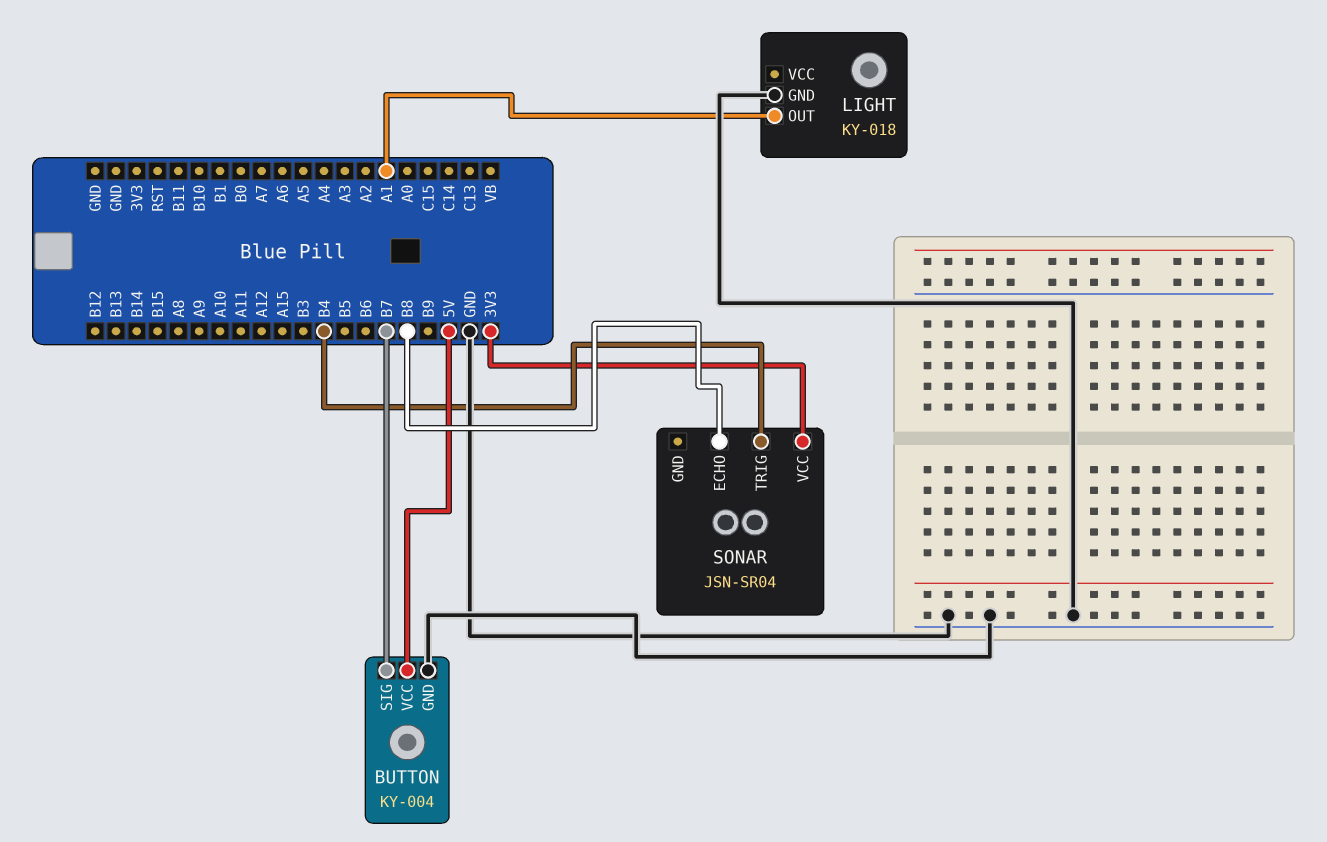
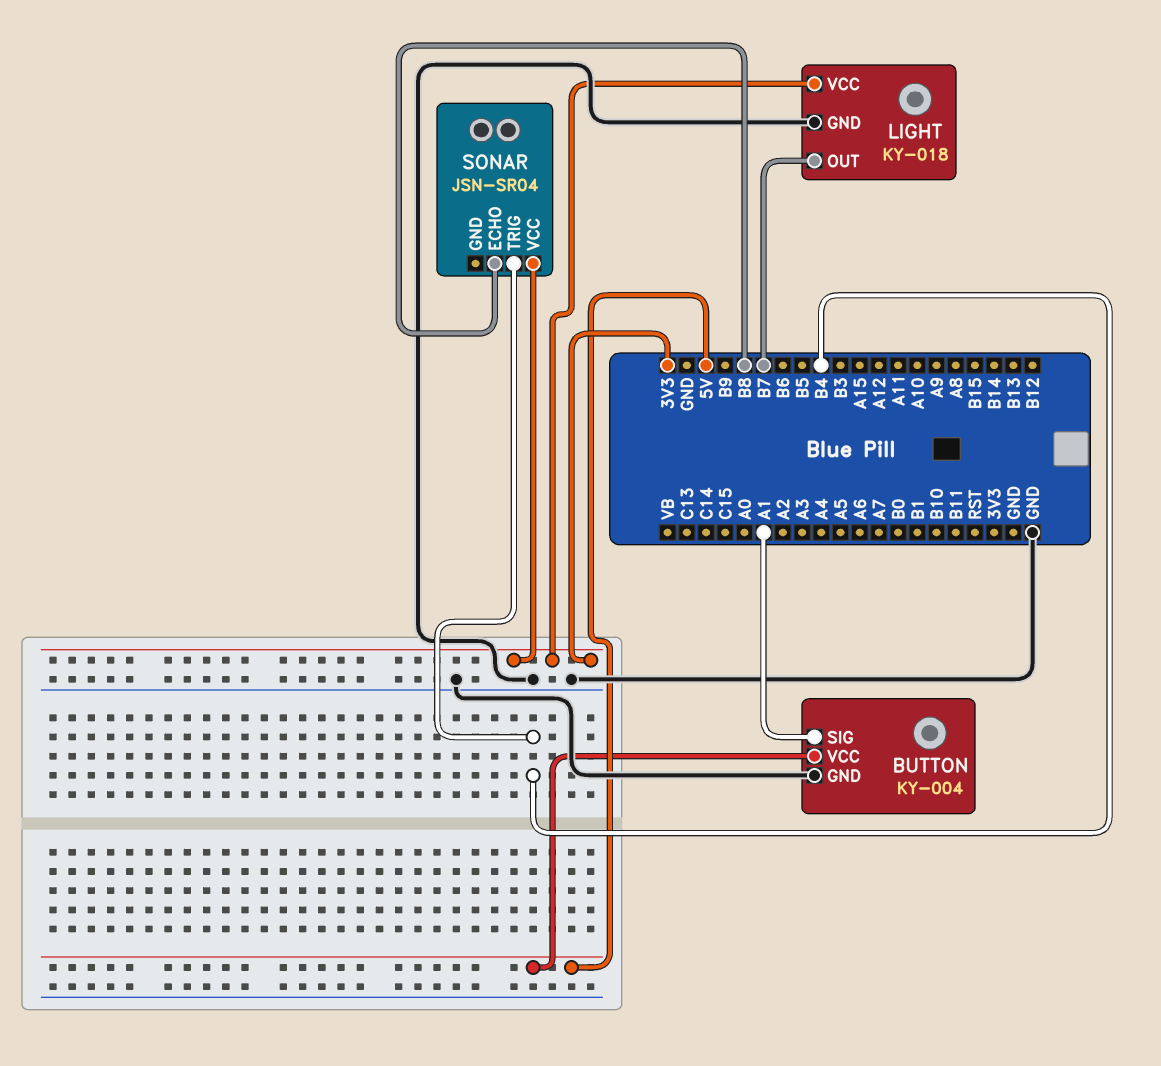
BUTTON pin SIG: B7 -> A1
LIGHT pin OUT: A1 -> B7
LIGHT pin VCC: none -> 3V3

